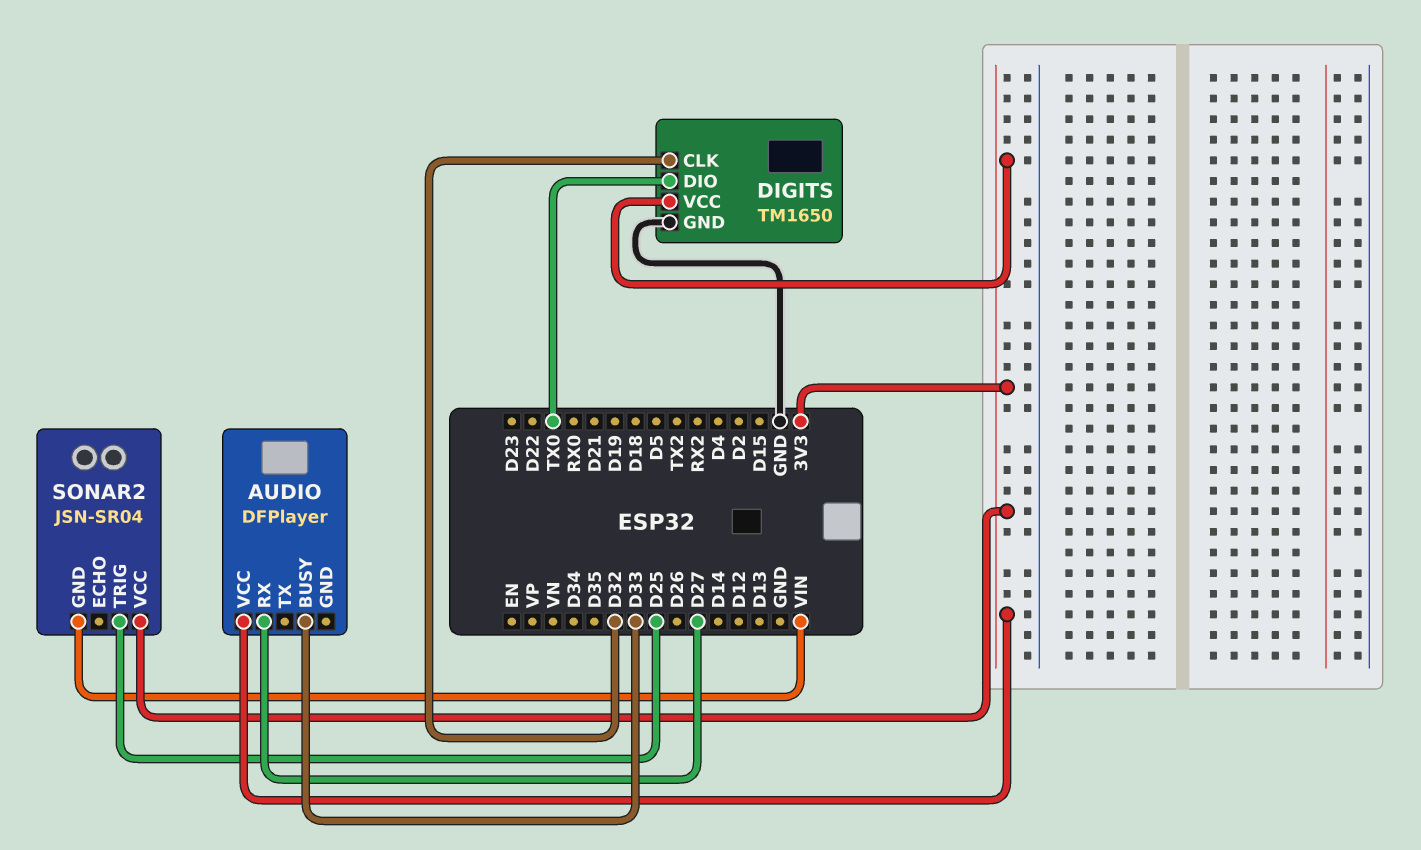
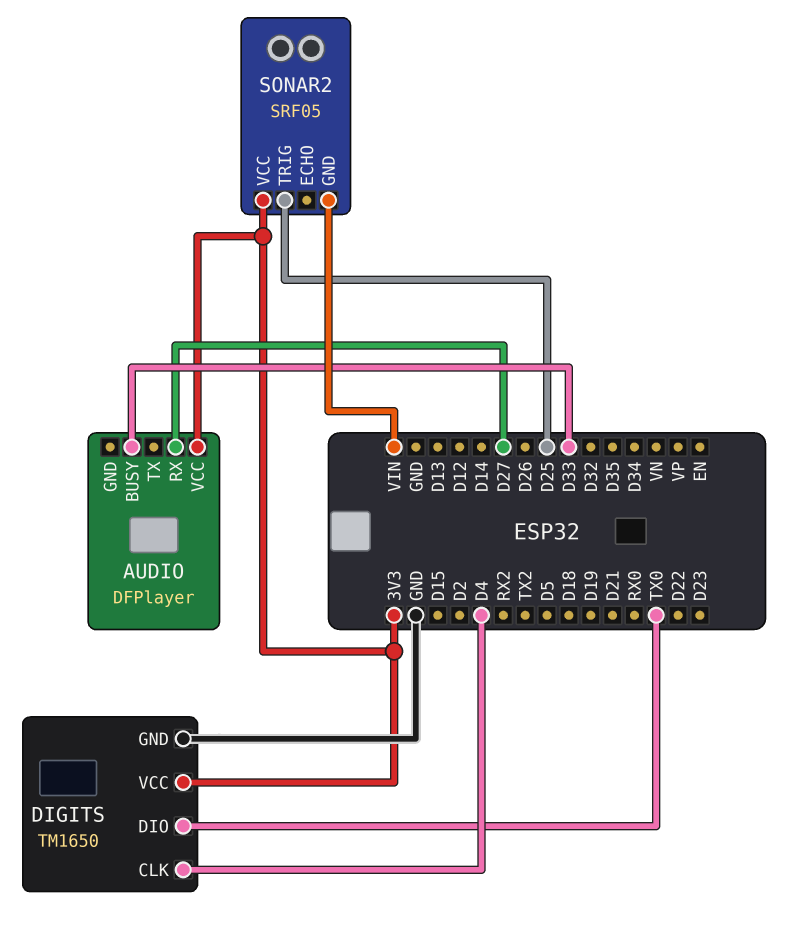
DIGITS pin CLK: D32 -> D4
SONAR2: JSN-SR04 -> SRF05

